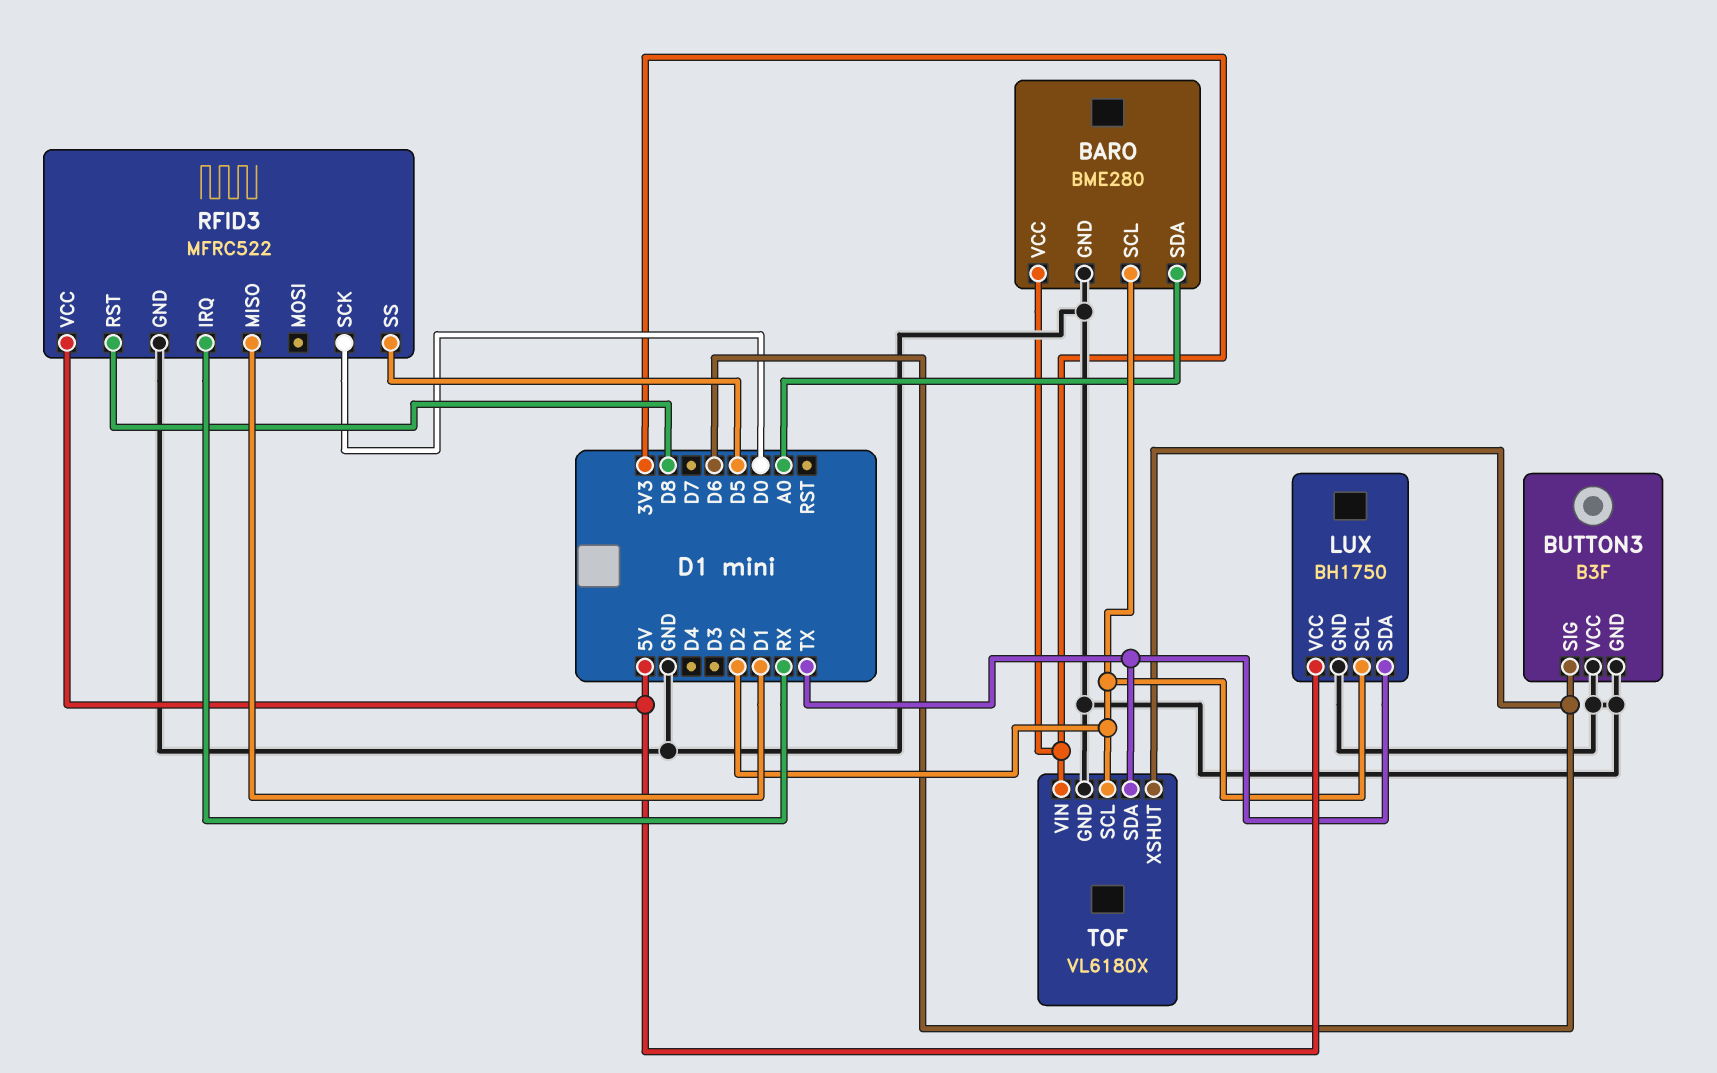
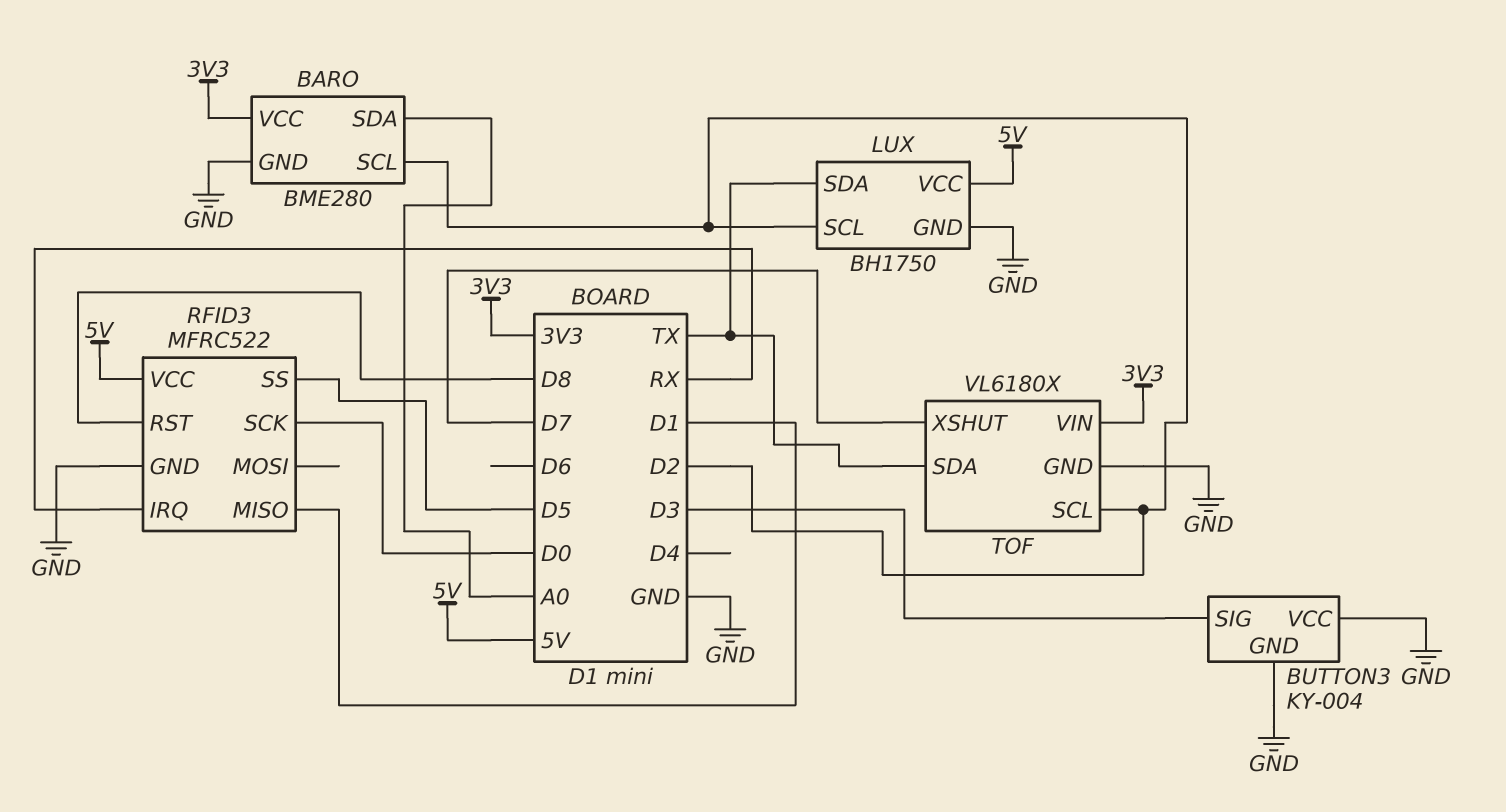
BUTTON3: B3F -> KY-004
BUTTON3 pin SIG: D6 -> D3
TOF pin XSHUT: D6 -> D7

